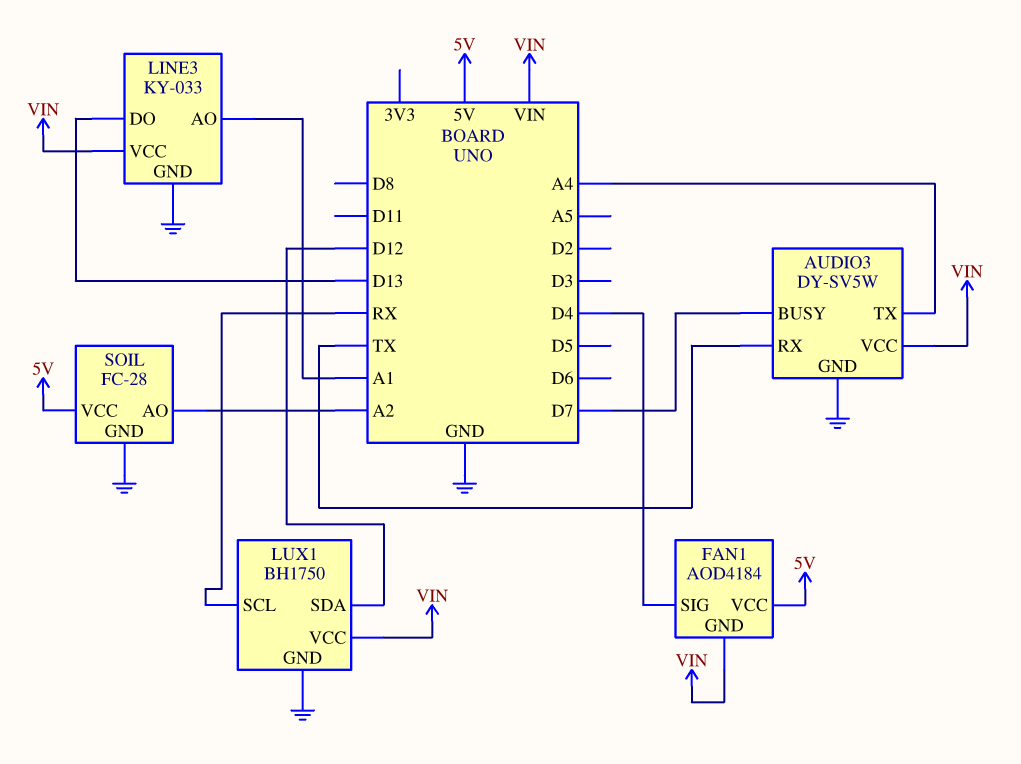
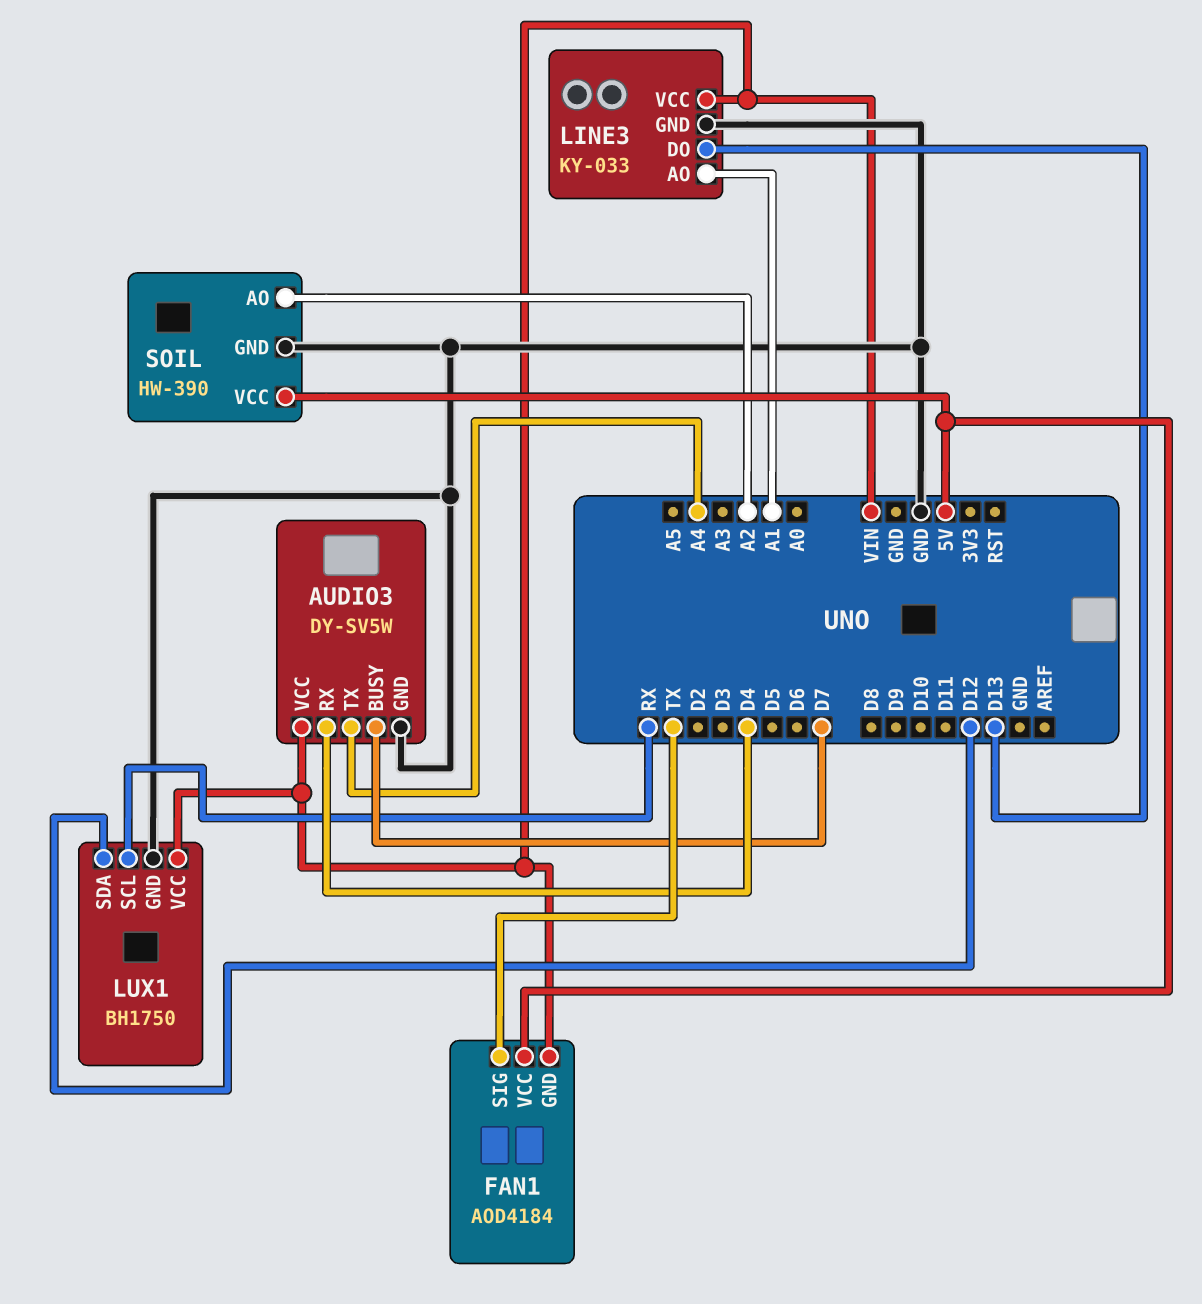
AUDIO3 pin RX: TX -> D4
FAN1 pin SIG: D4 -> TX
SOIL: FC-28 -> HW-390

